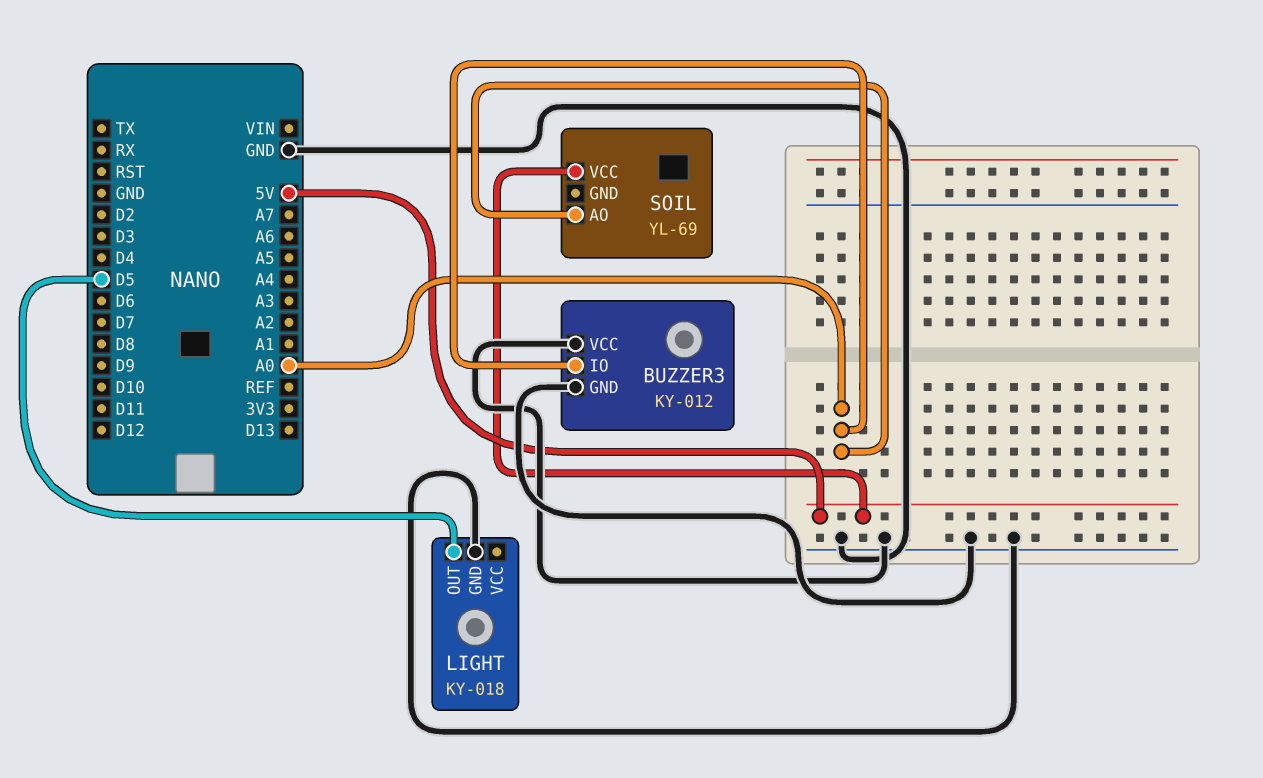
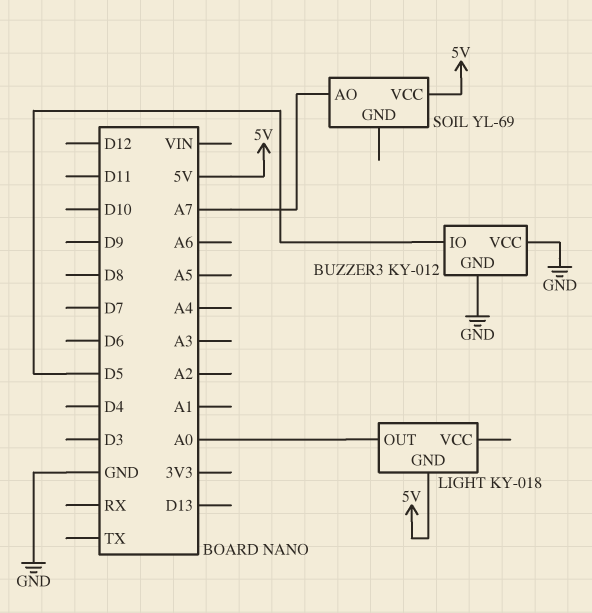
BUZZER3 pin IO: A0 -> D5
LIGHT pin GND: GND -> 5V
LIGHT pin OUT: D5 -> A0
SOIL pin AO: A0 -> A7

